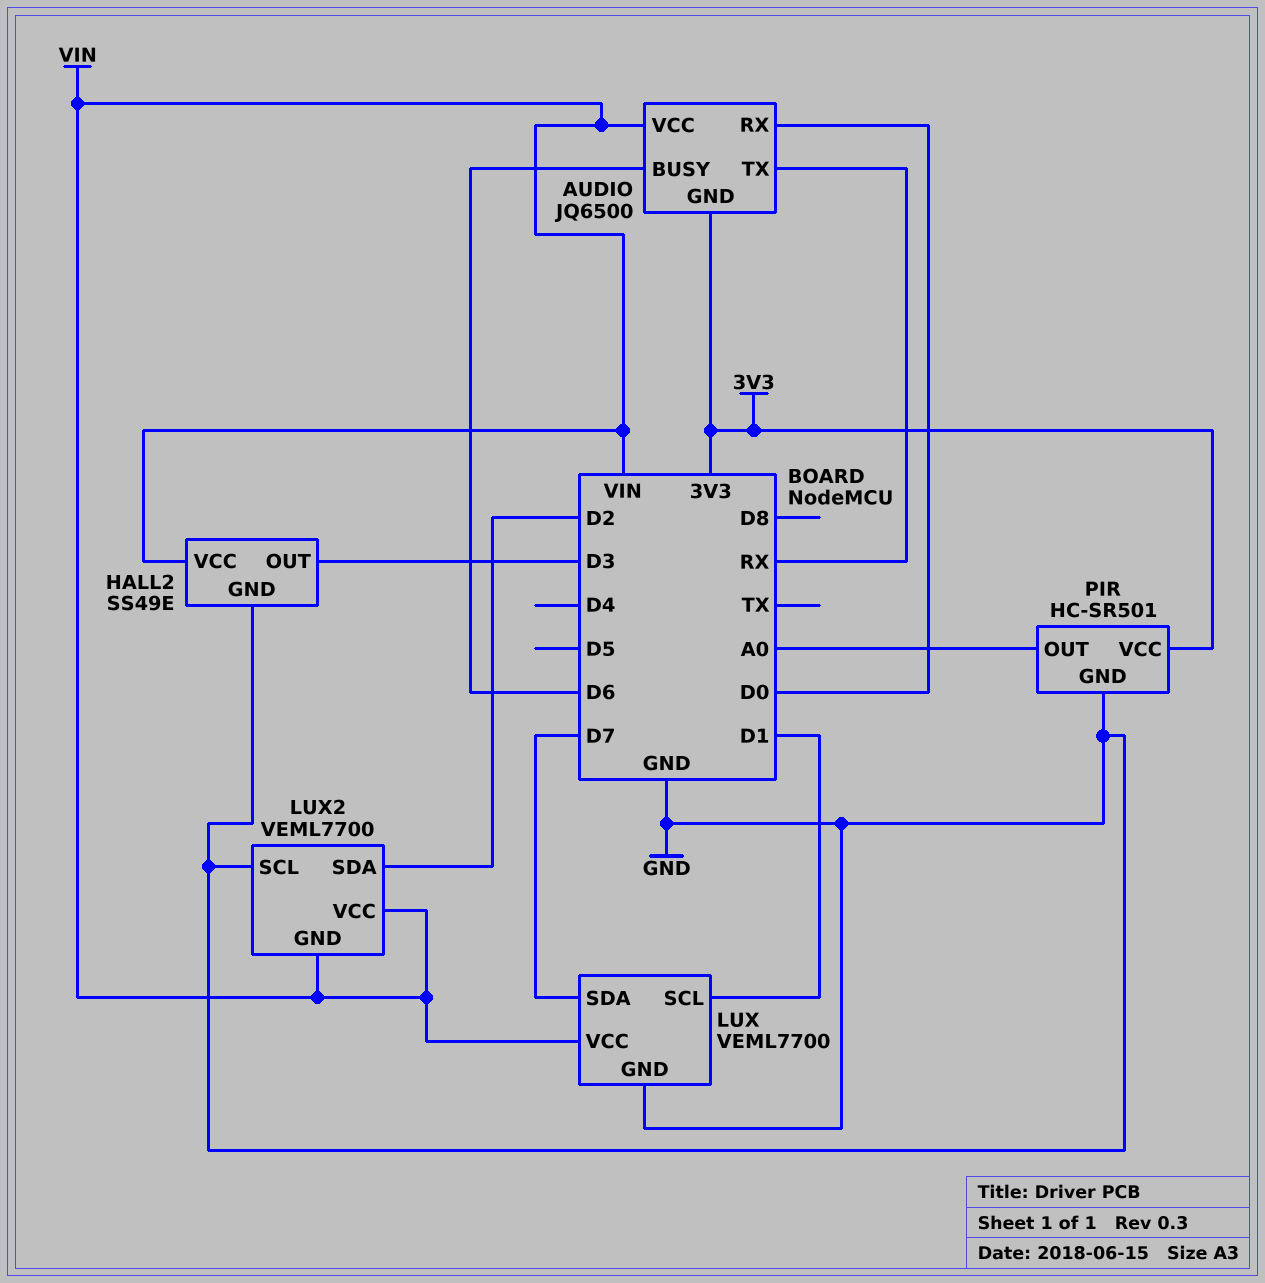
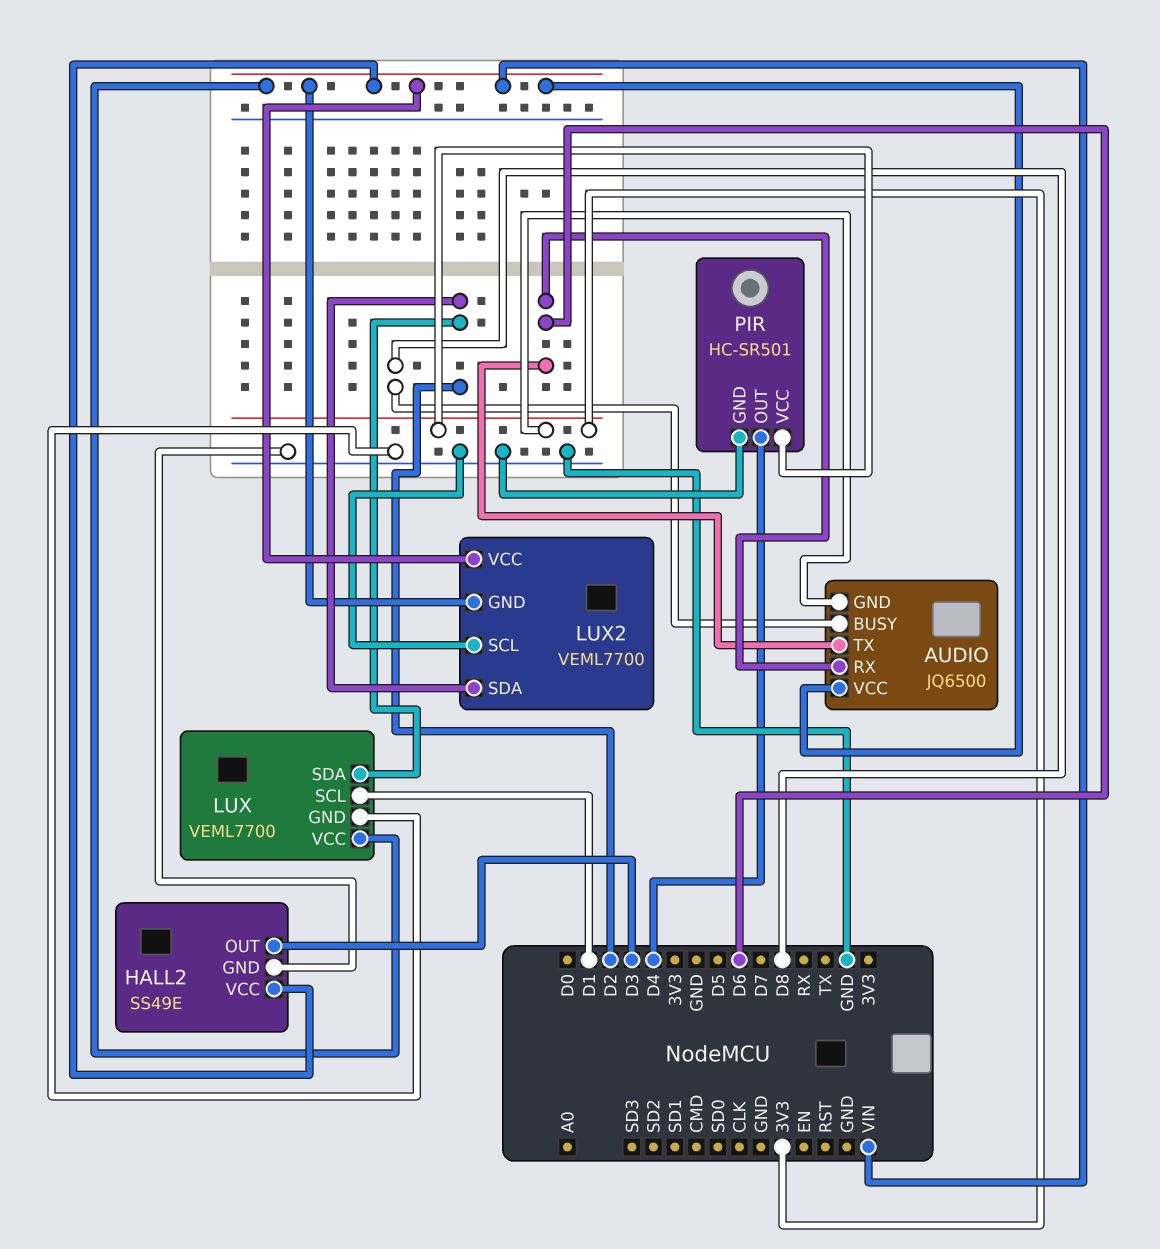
AUDIO pin BUSY: D6 -> D8
AUDIO pin RX: D0 -> D6
AUDIO pin TX: RX -> D6
LUX pin SDA: D7 -> D2
PIR pin OUT: A0 -> D4

